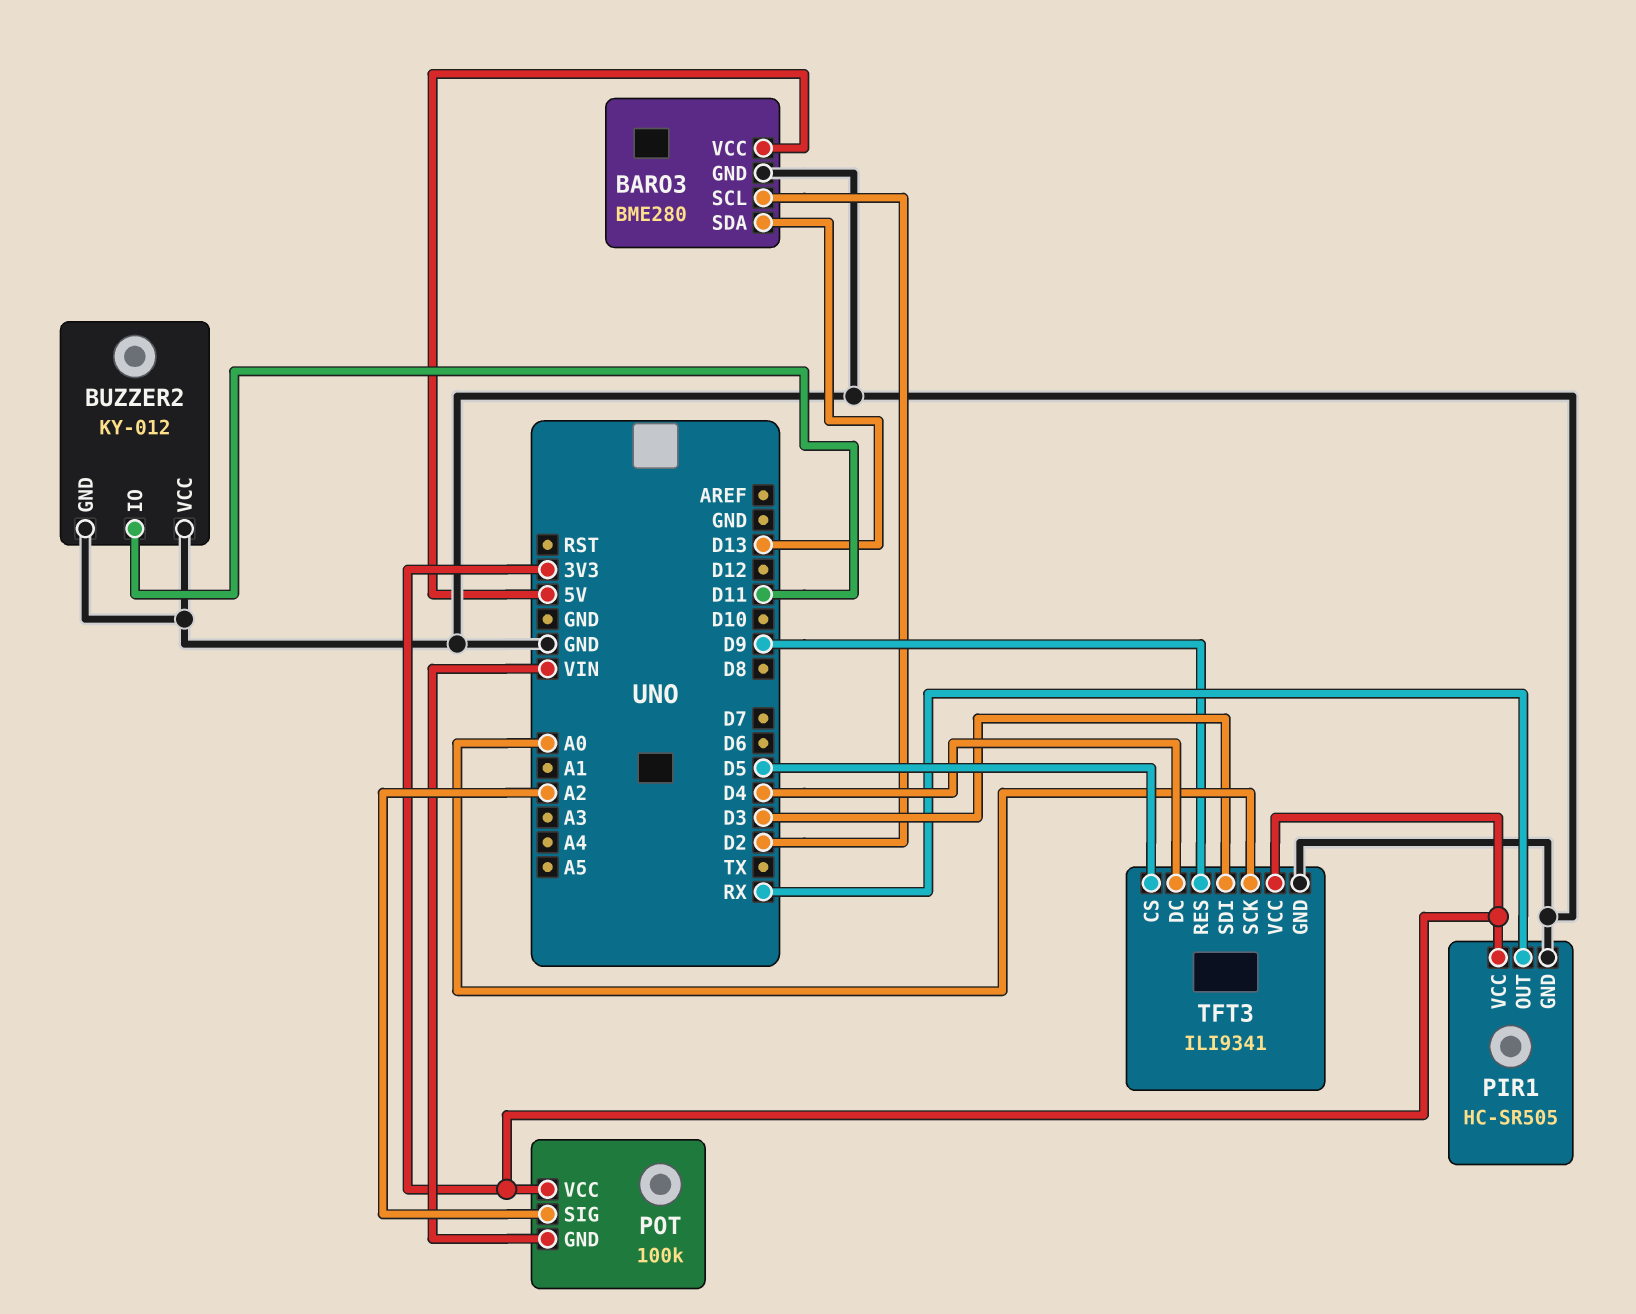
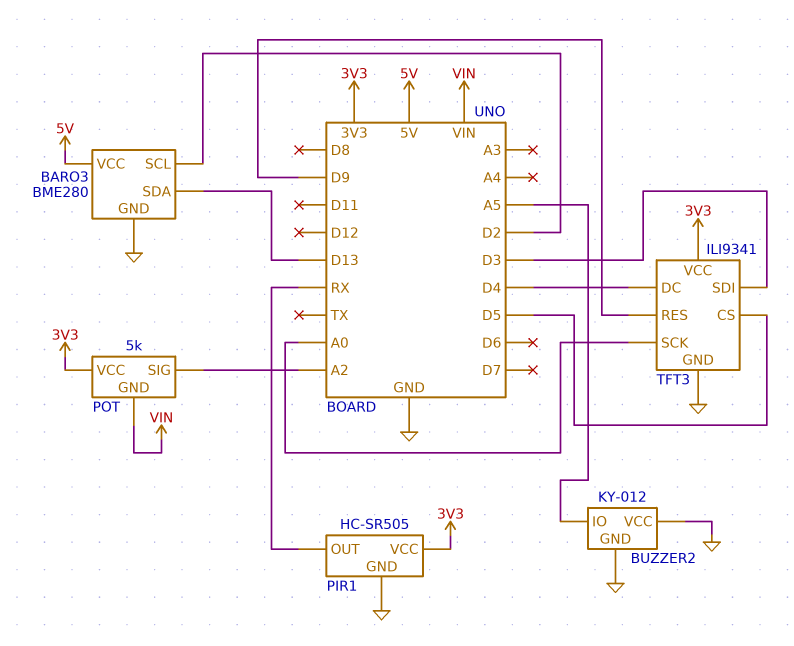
BUZZER2 pin IO: D11 -> A5
POT: 100k -> 5k

